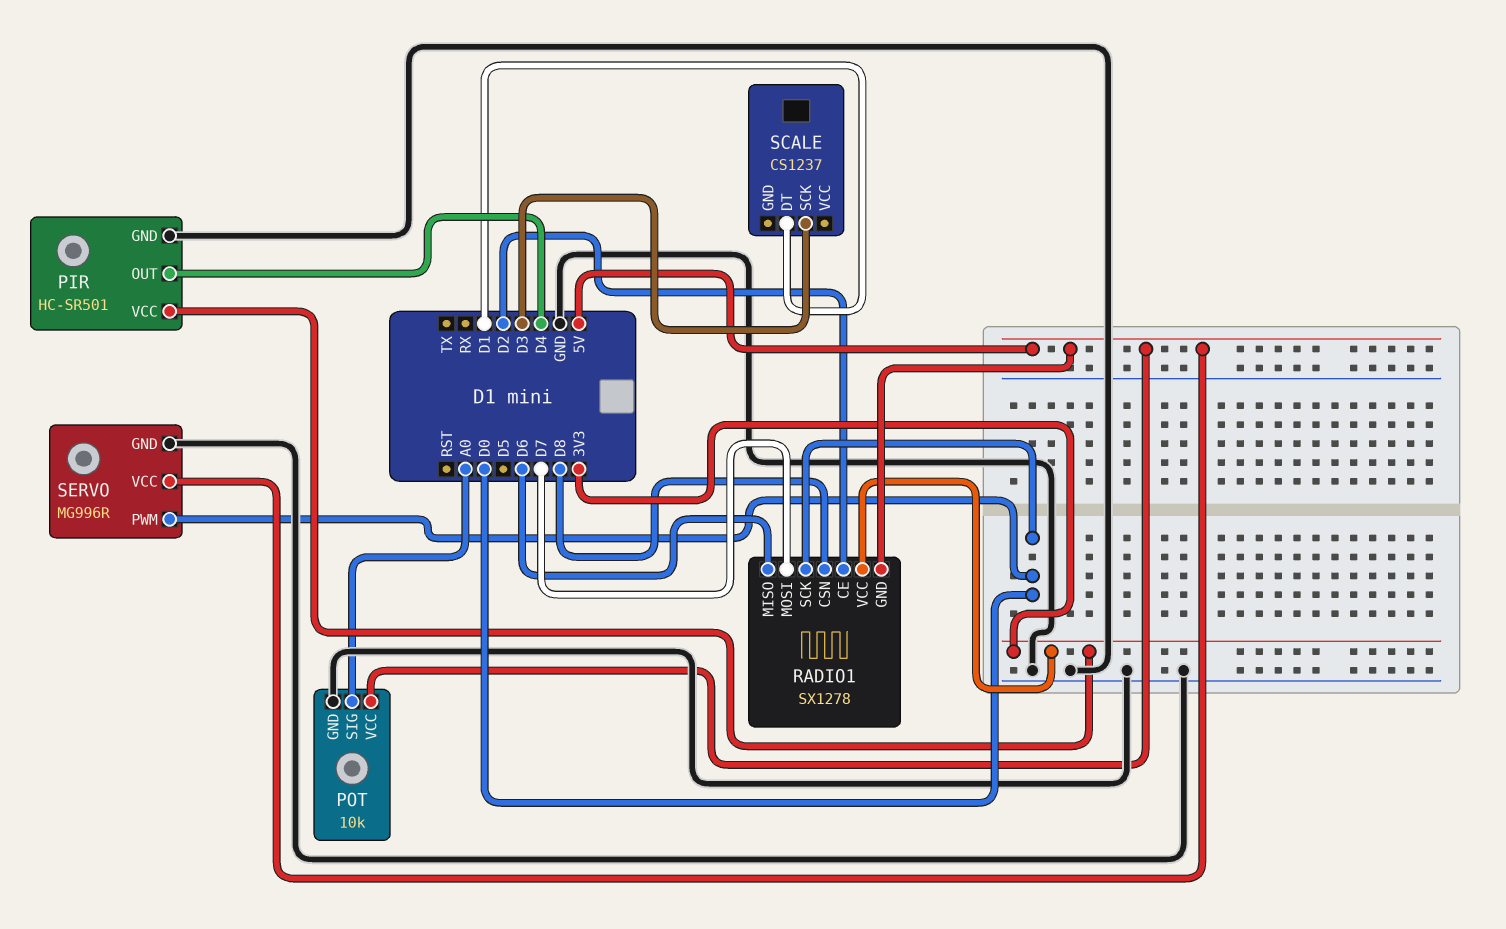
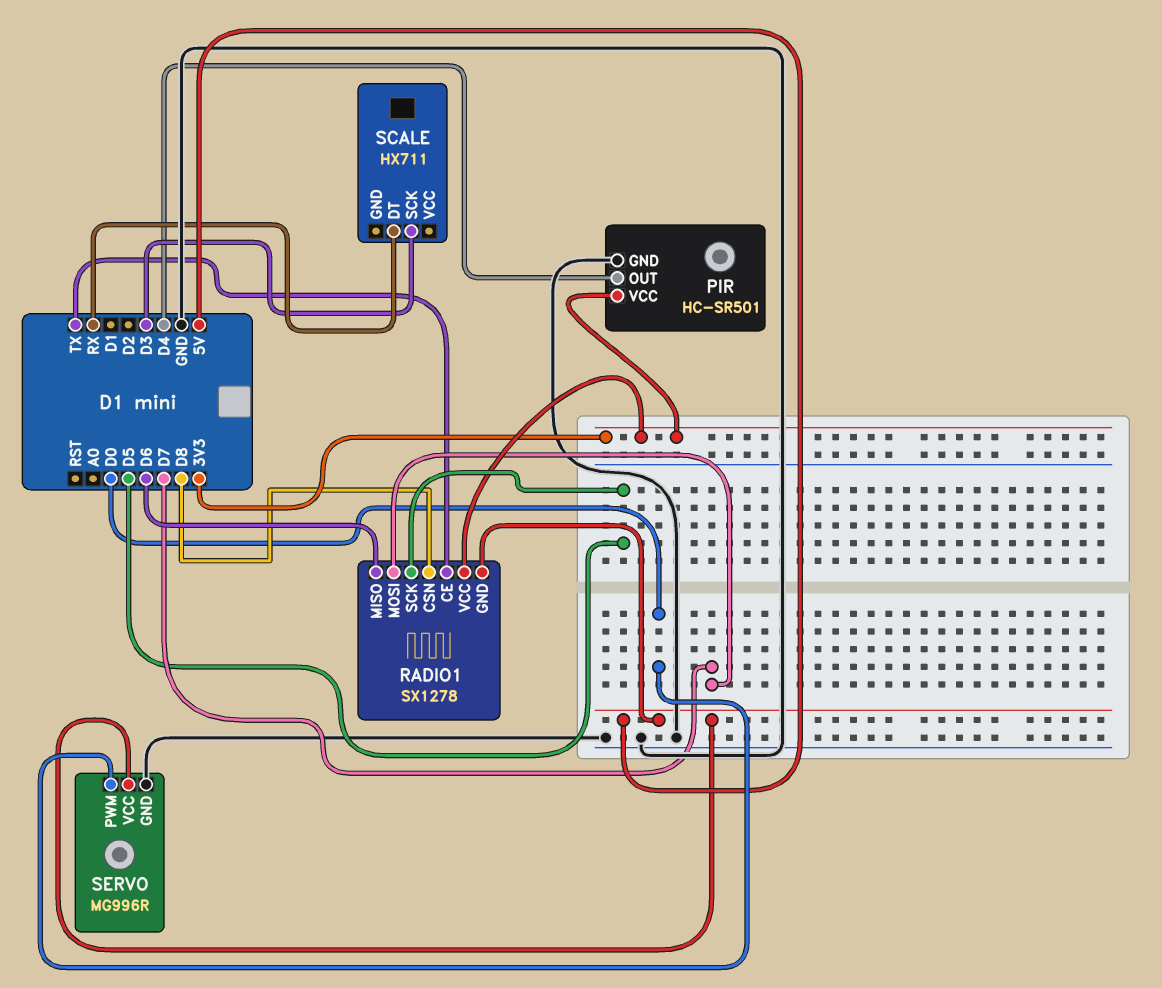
POT: 10k -> none
POT pin GND: GND -> none
POT pin SIG: A0 -> none
POT pin VCC: 5V -> none
RADIO1 pin CE: D2 -> TX
RADIO1 pin SCK: D0 -> D5
SCALE: CS1237 -> HX711
SCALE pin DT: D1 -> RX

